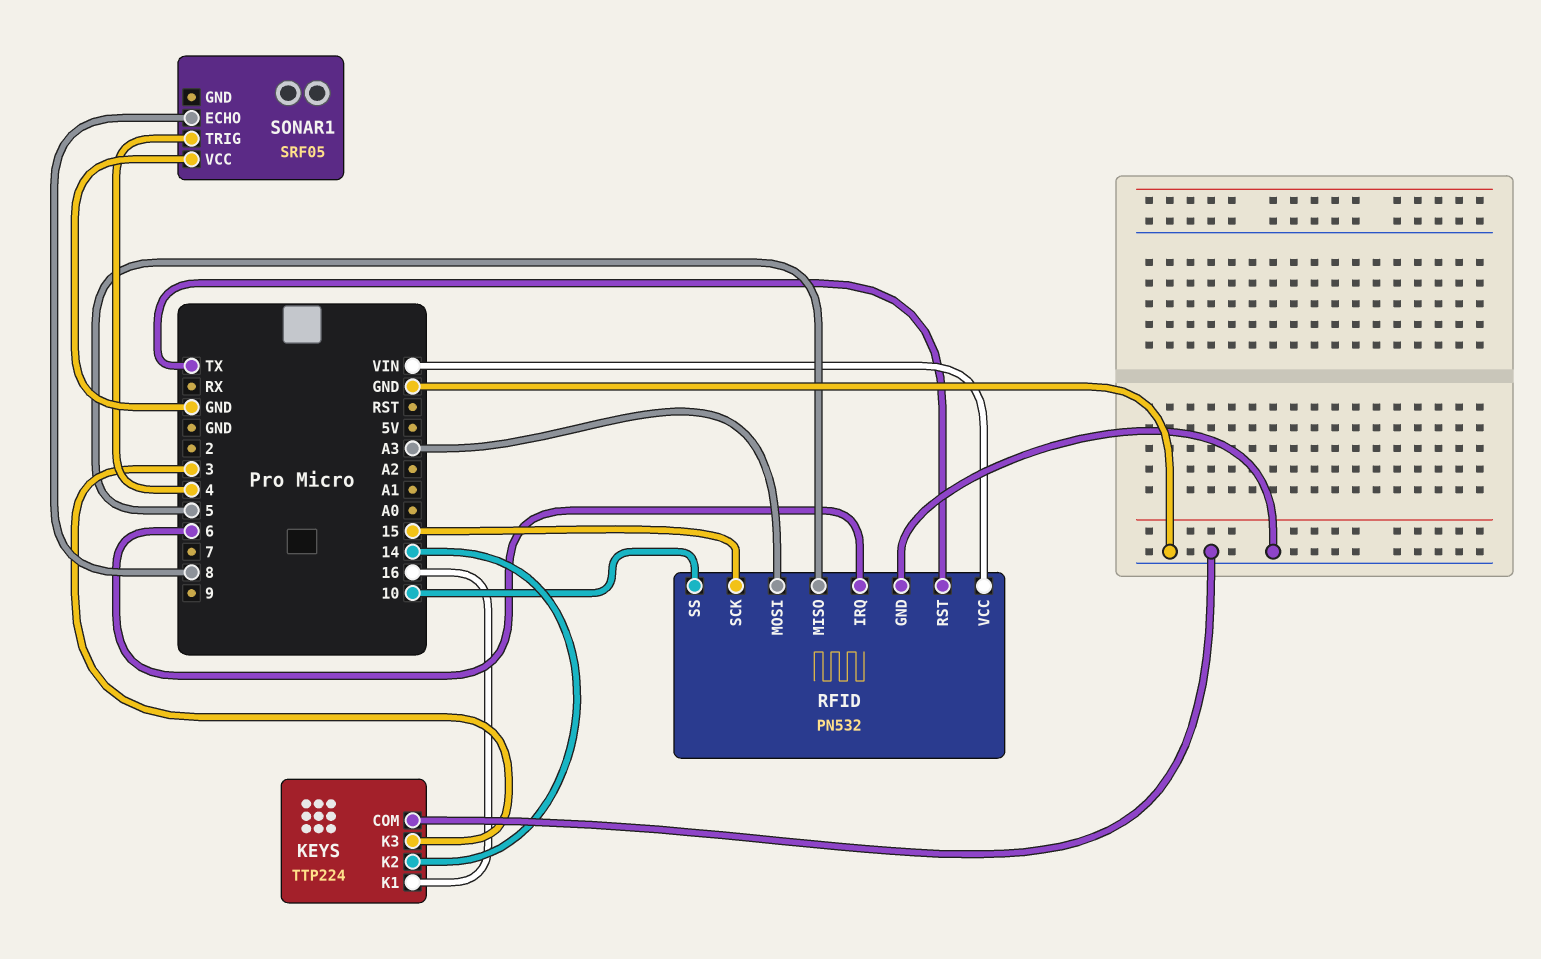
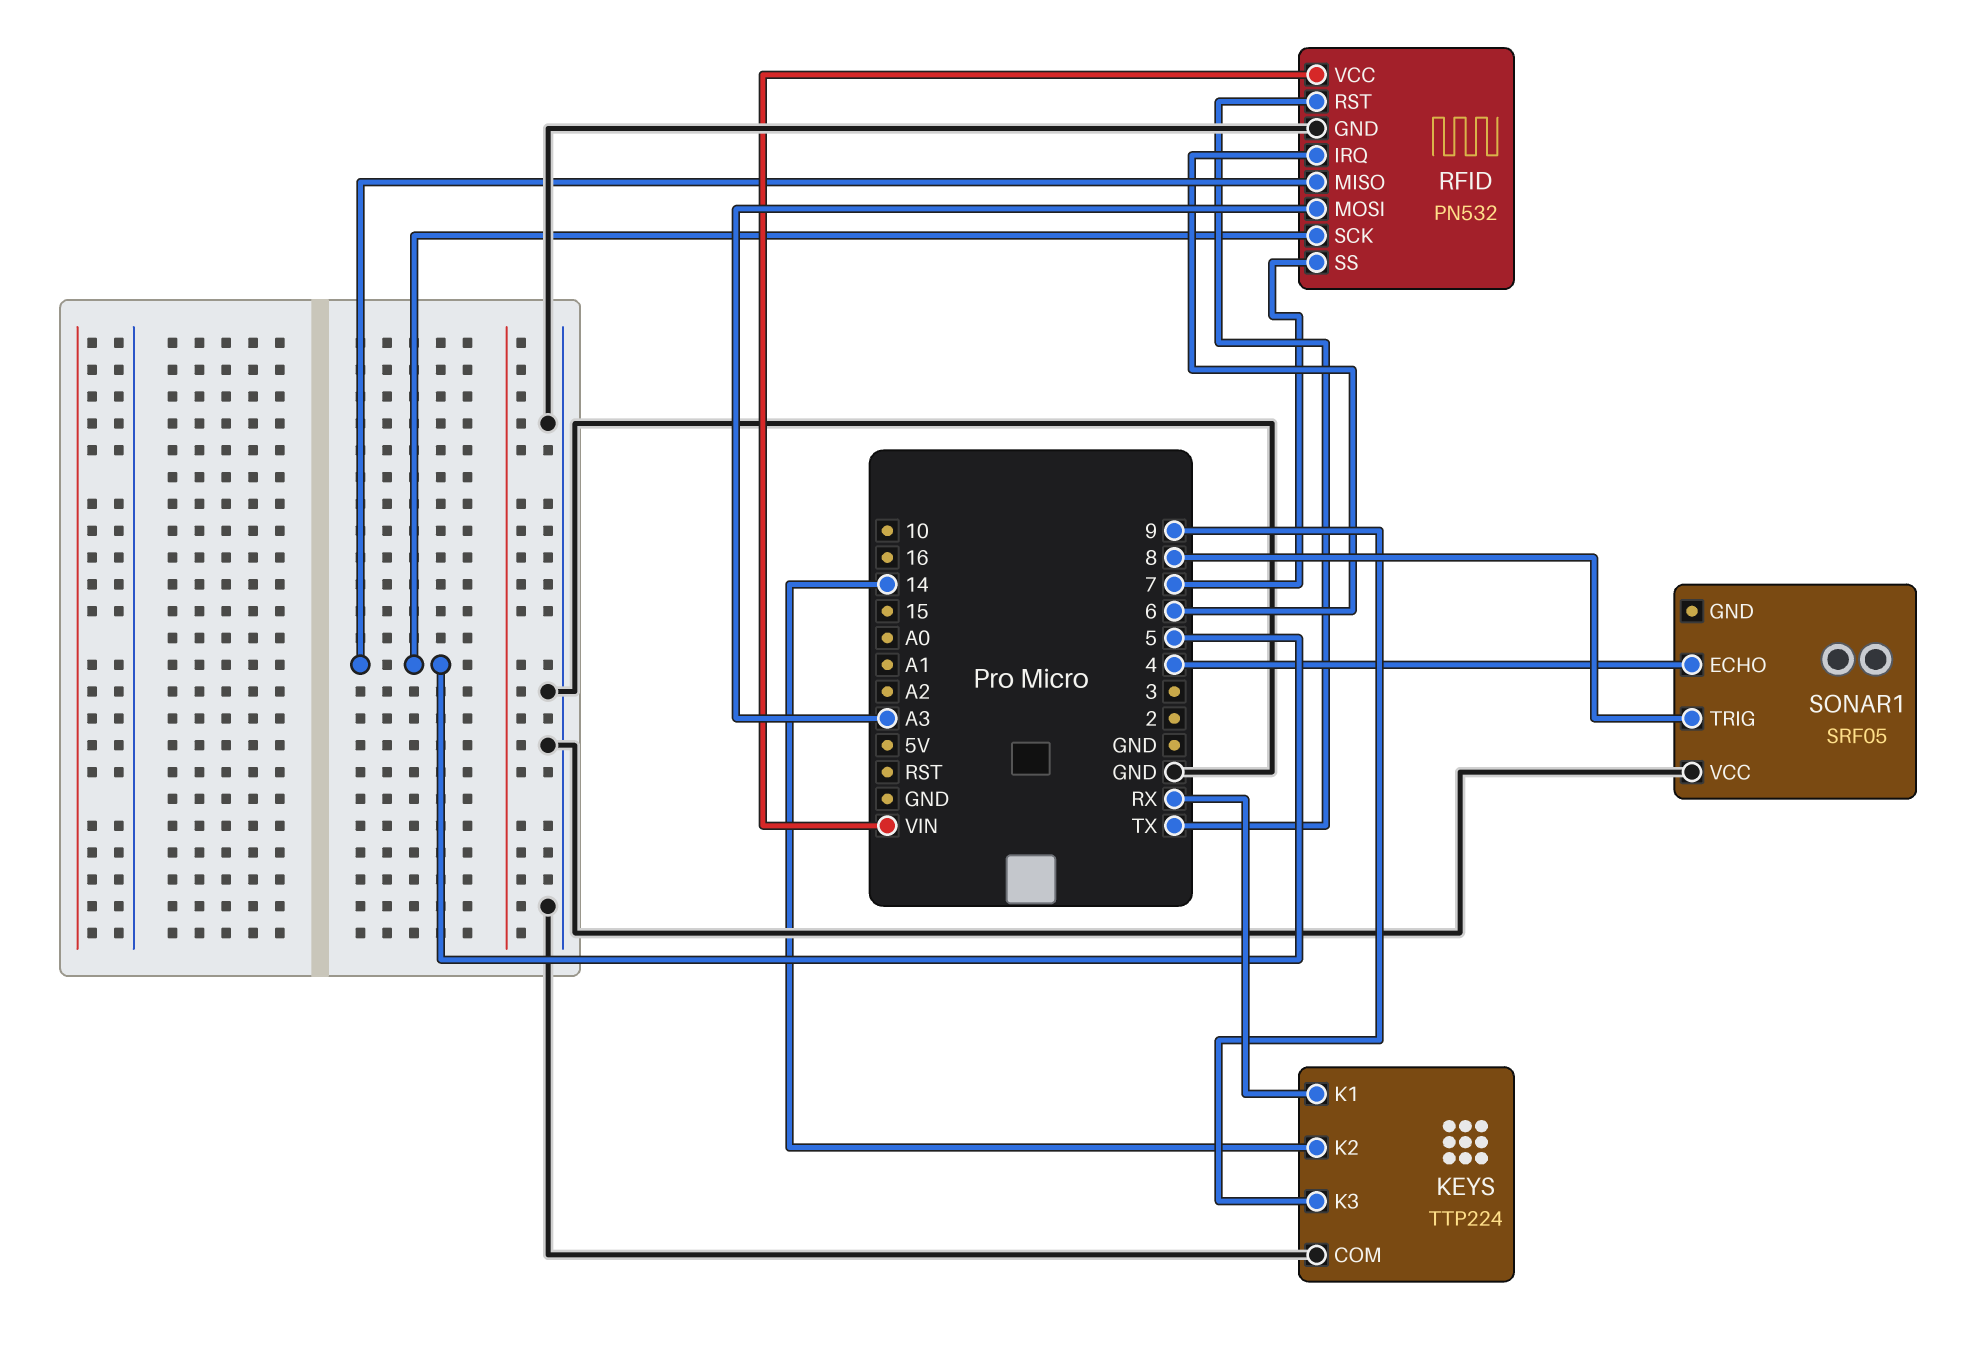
KEYS pin K1: 16 -> RX
KEYS pin K3: 3 -> 9
RFID pin SCK: 15 -> 5
RFID pin SS: 10 -> 7
SONAR1 pin ECHO: 8 -> 4
SONAR1 pin TRIG: 4 -> 8

